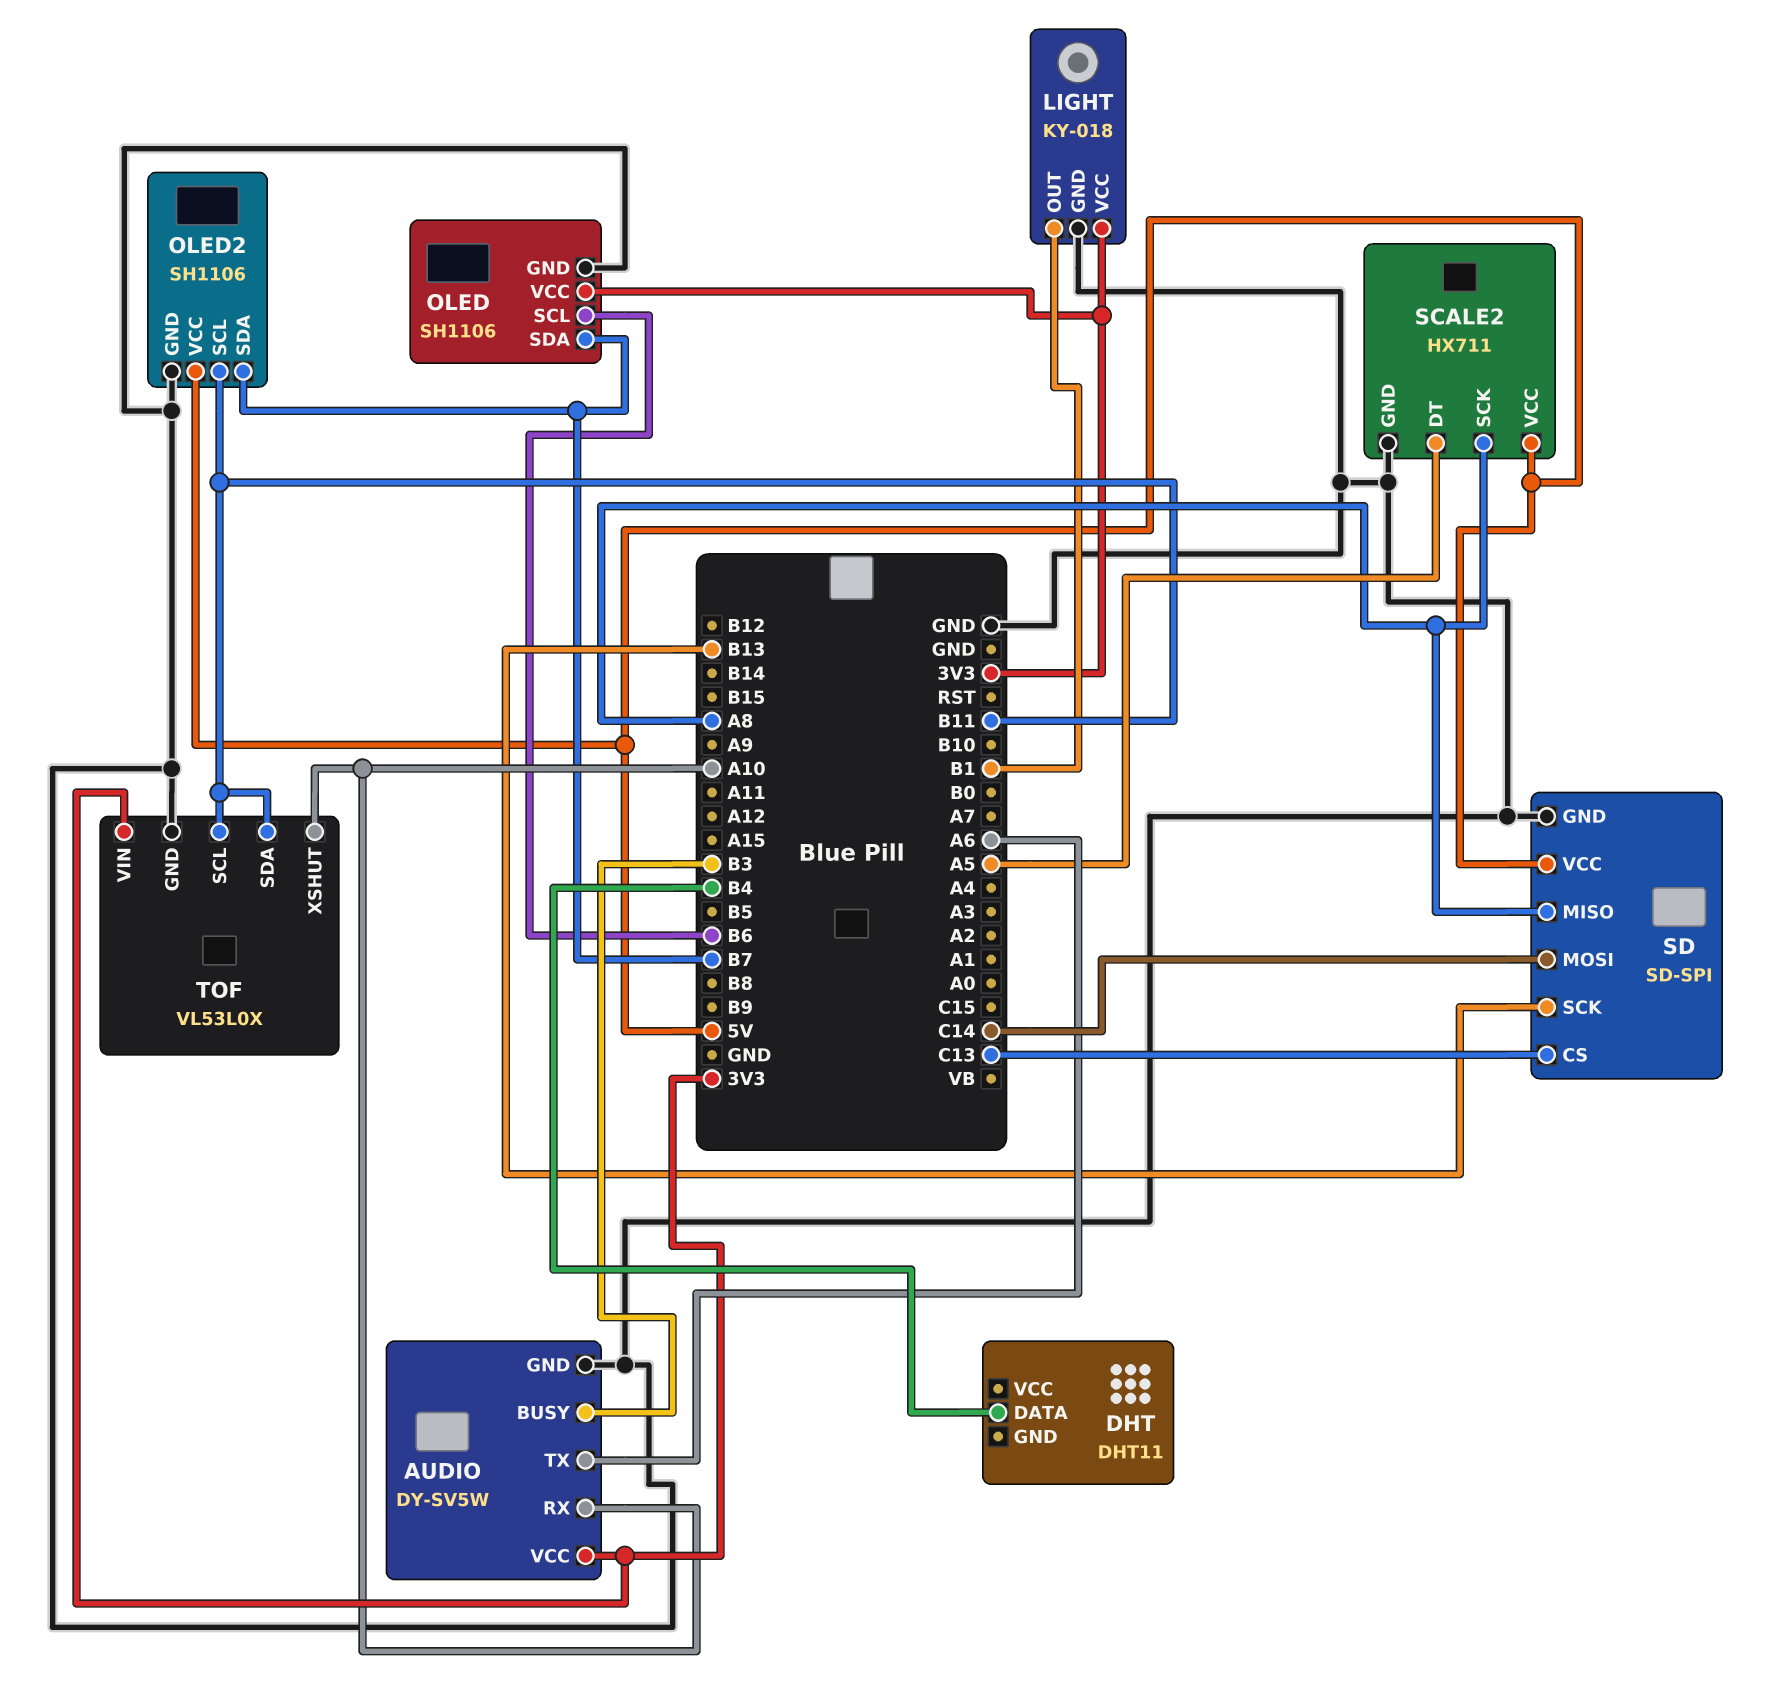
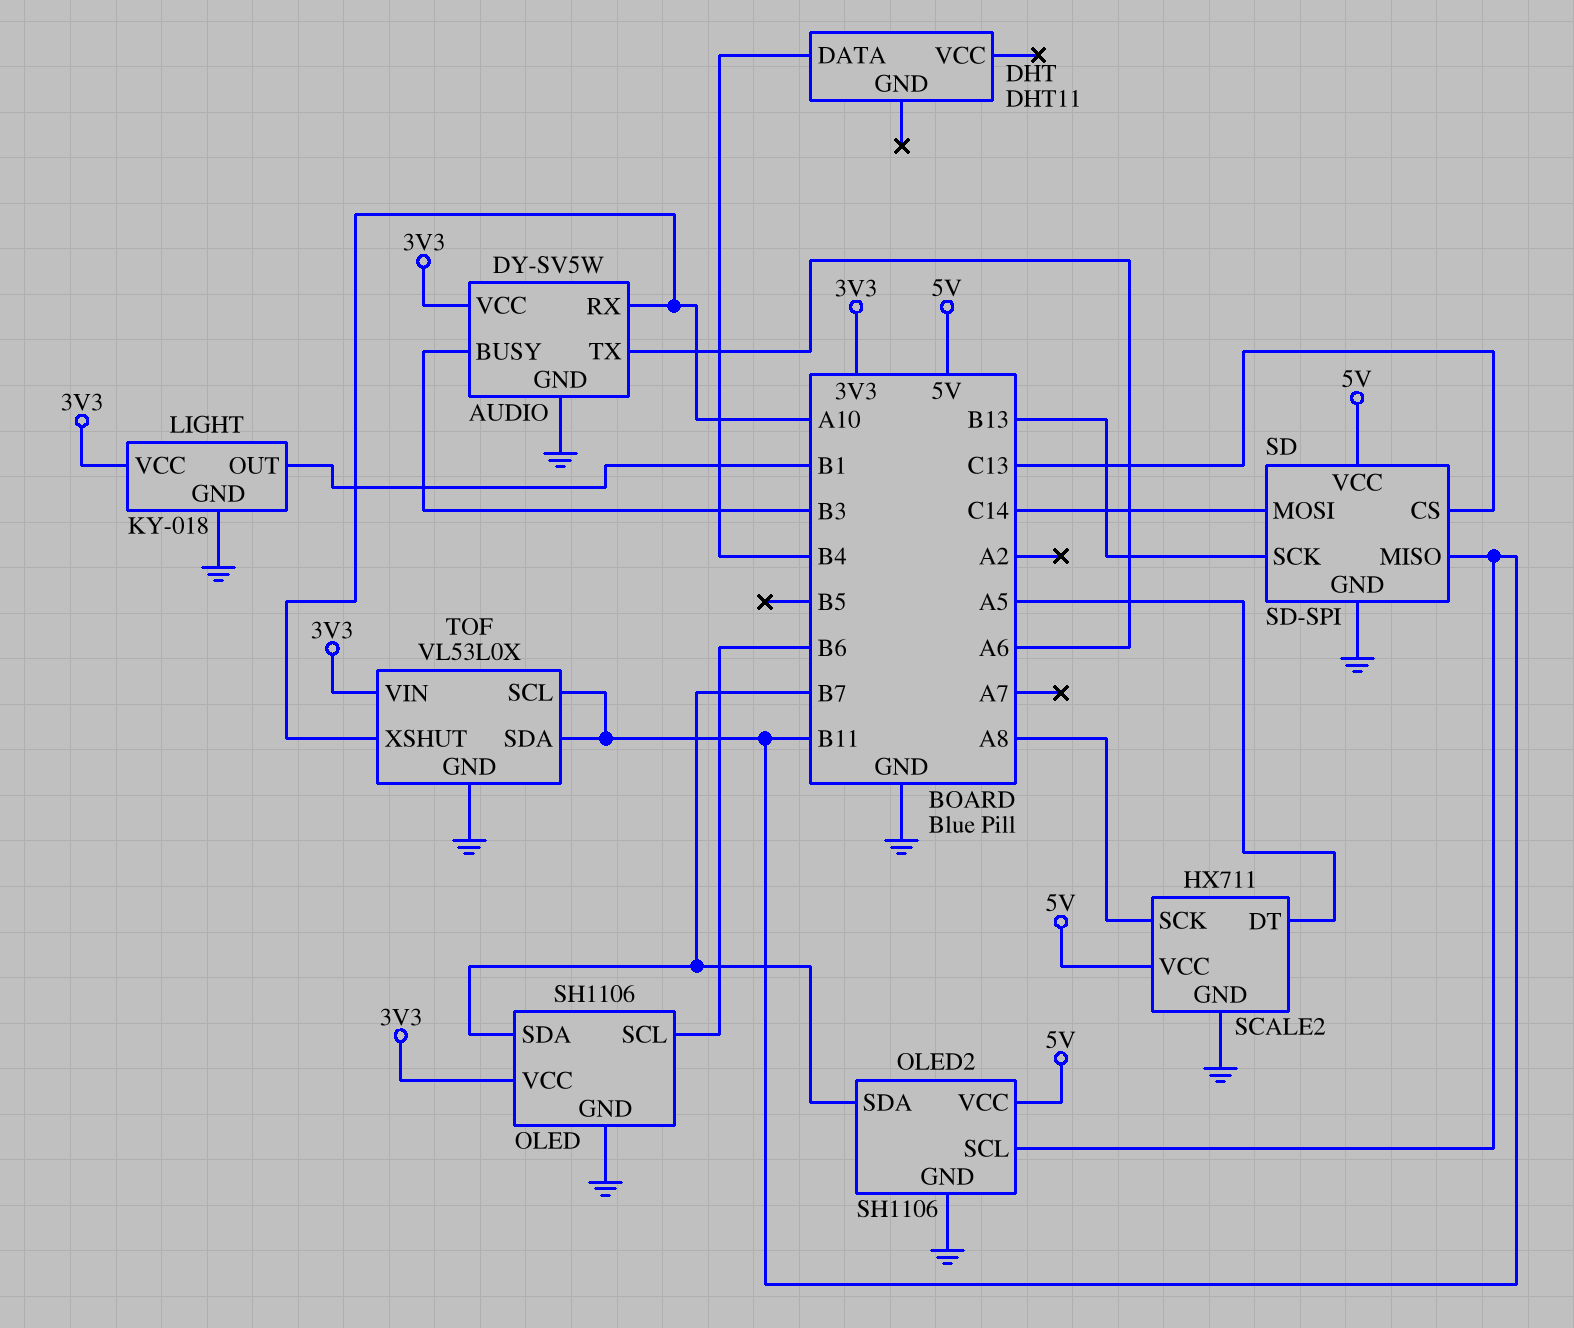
SD pin MISO: A8 -> B11

